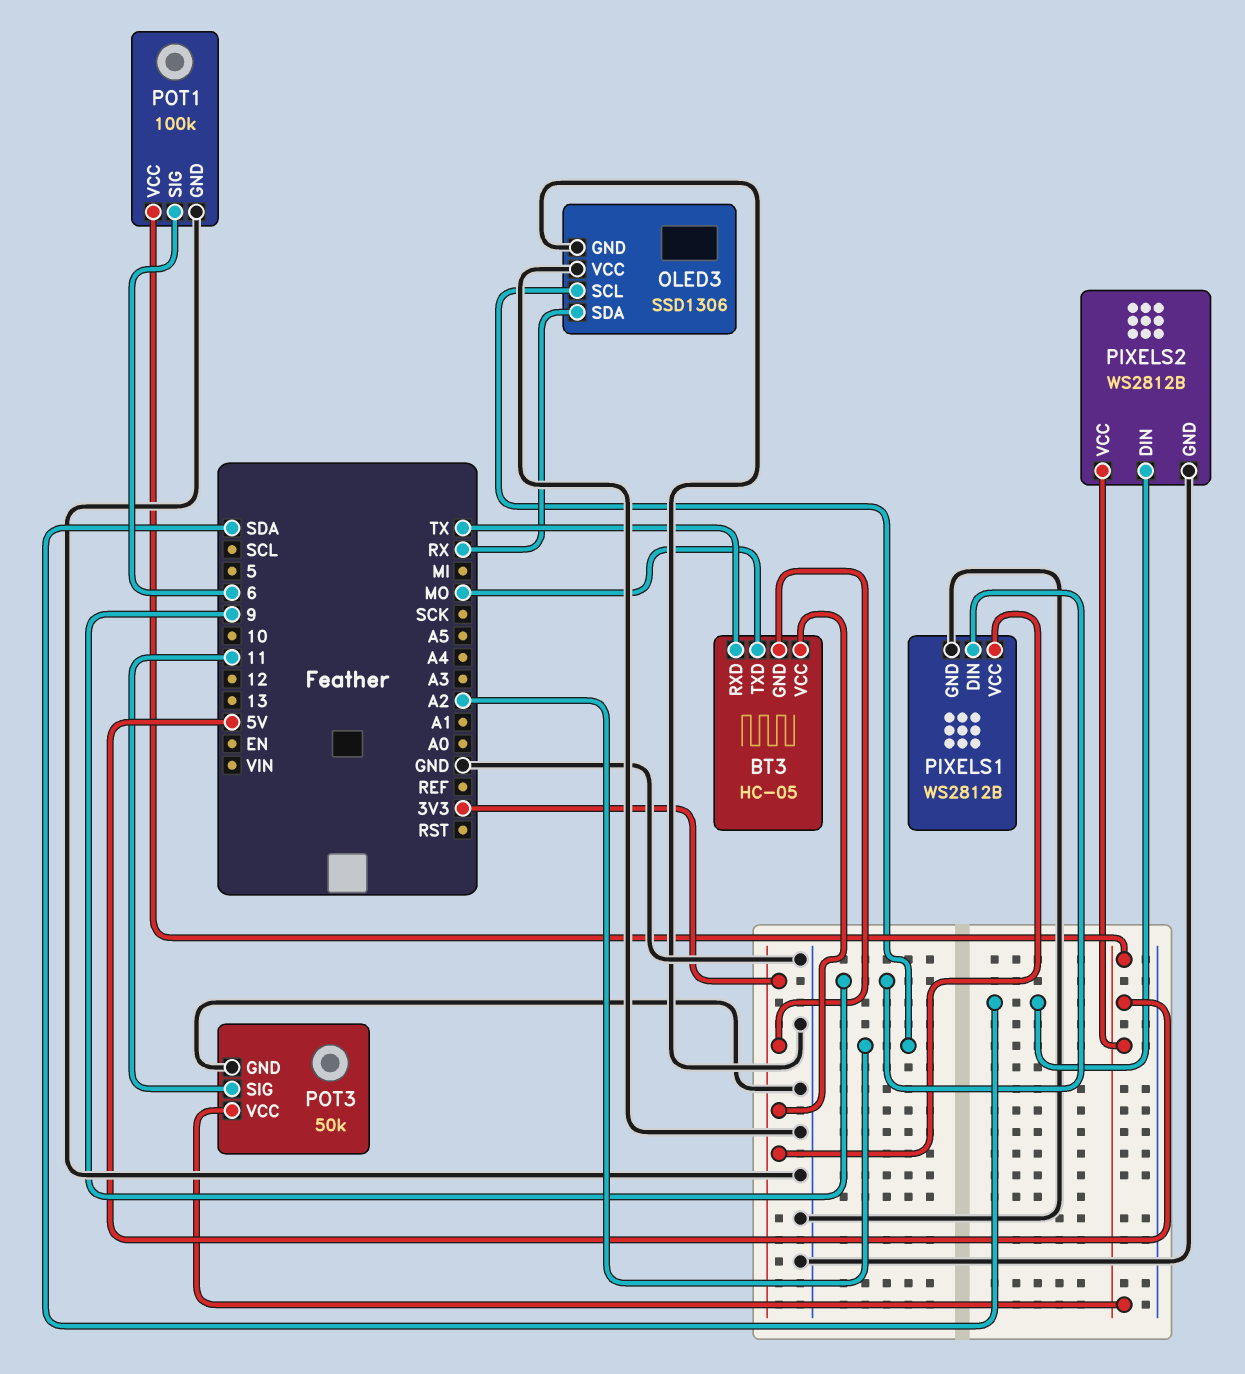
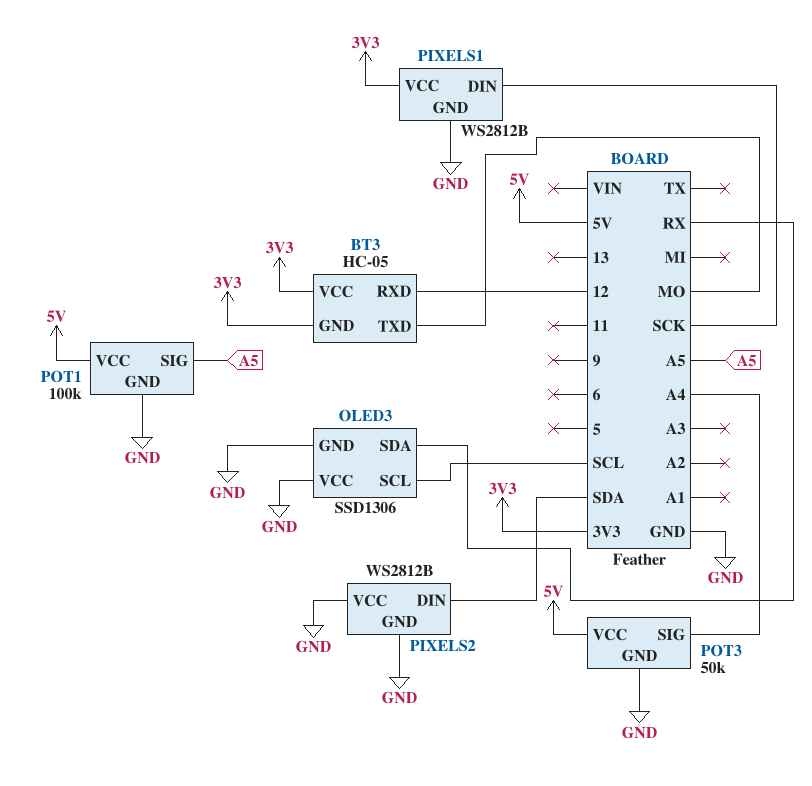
BT3 pin RXD: TX -> 12
OLED3 pin SCL: A2 -> SCL
PIXELS1 pin DIN: 9 -> SCK
PIXELS2 pin VCC: 5V -> GND
POT1 pin SIG: 6 -> A5
POT3 pin SIG: 11 -> A4

